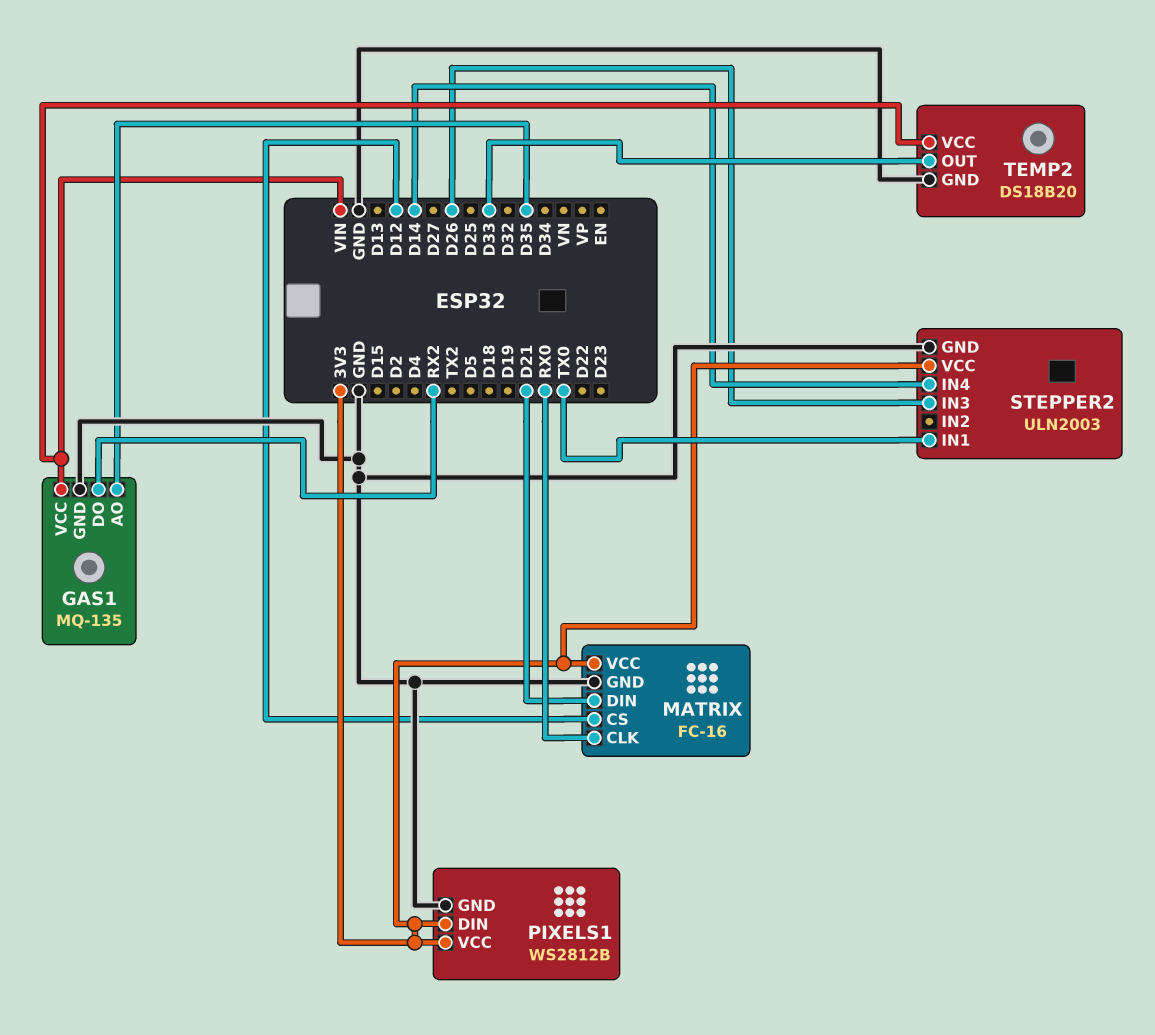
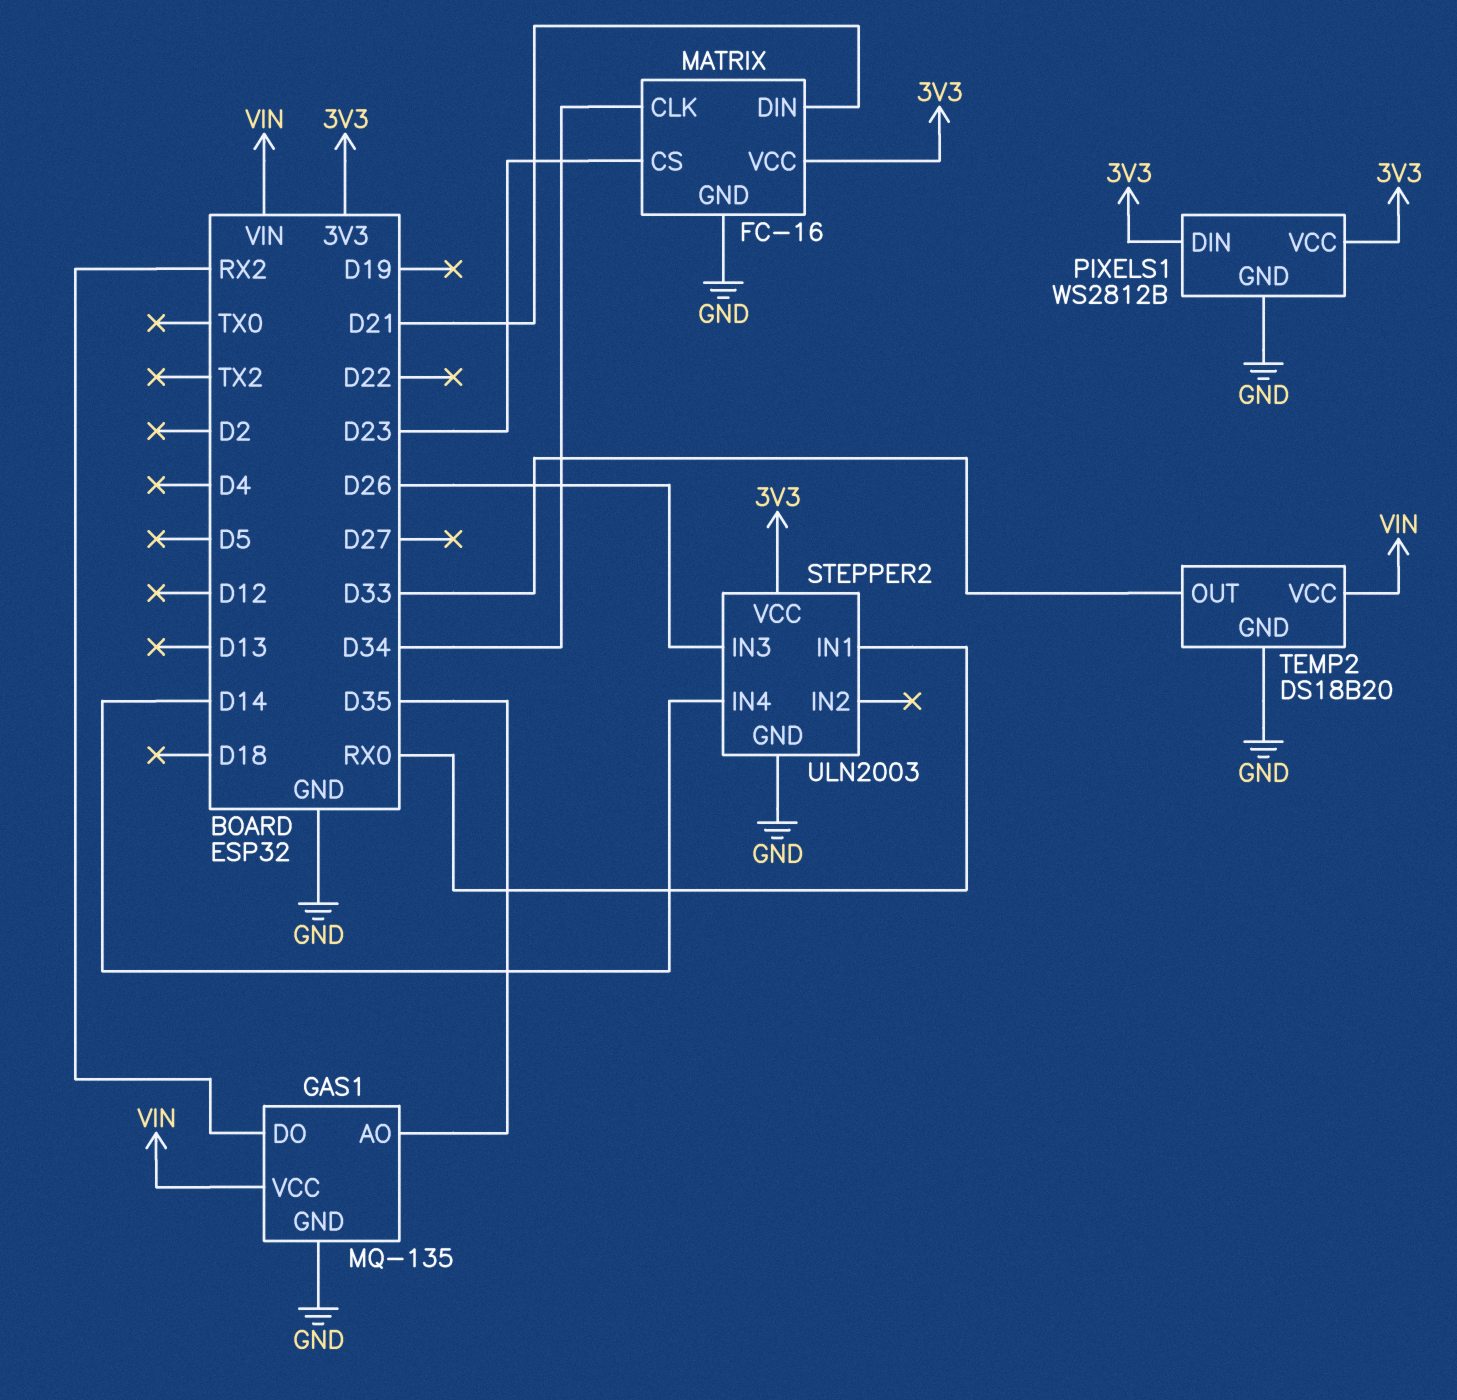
MATRIX pin CLK: RX0 -> D34
MATRIX pin CS: D12 -> D23
STEPPER2 pin IN1: TX0 -> RX0

